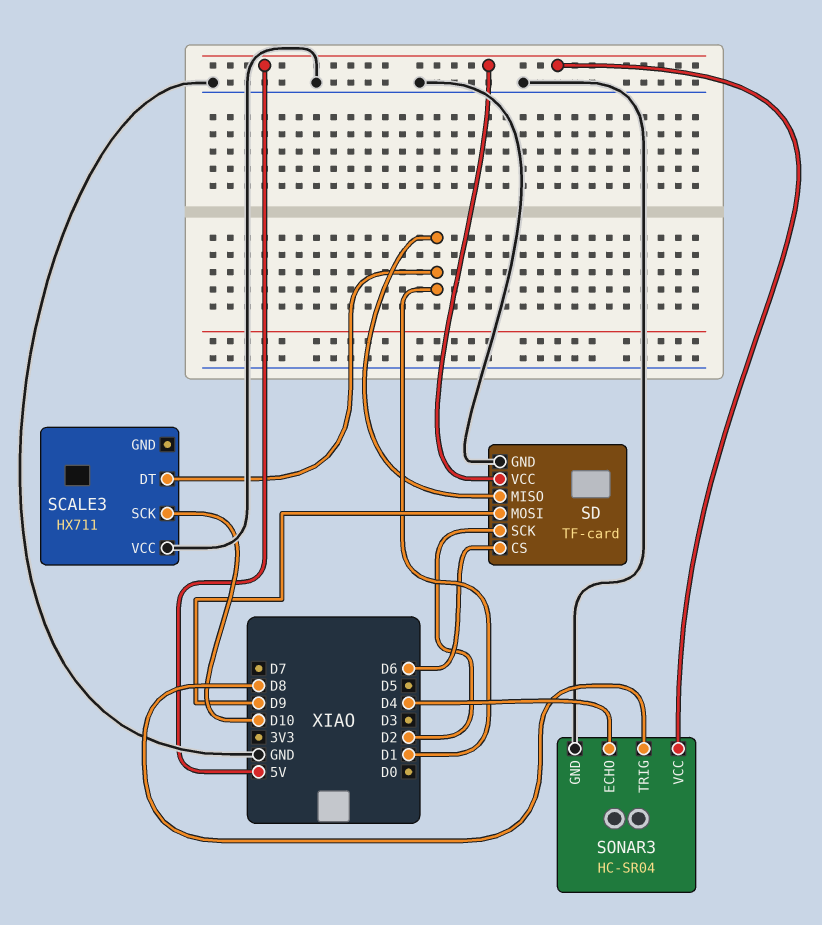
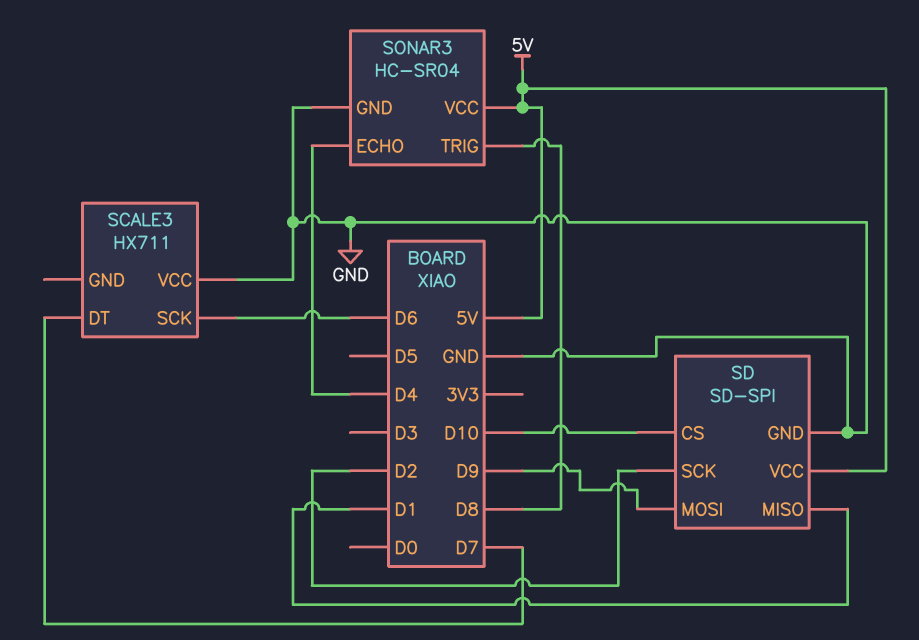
SCALE3 pin DT: D1 -> D7
SCALE3 pin SCK: D10 -> D6
SD: TF-card -> SD-SPI
SD pin CS: D6 -> D10

